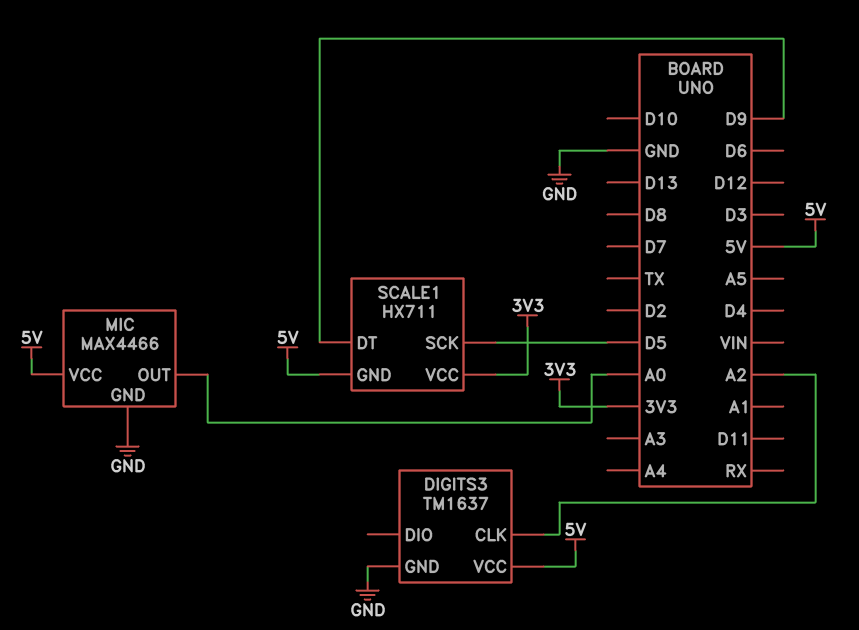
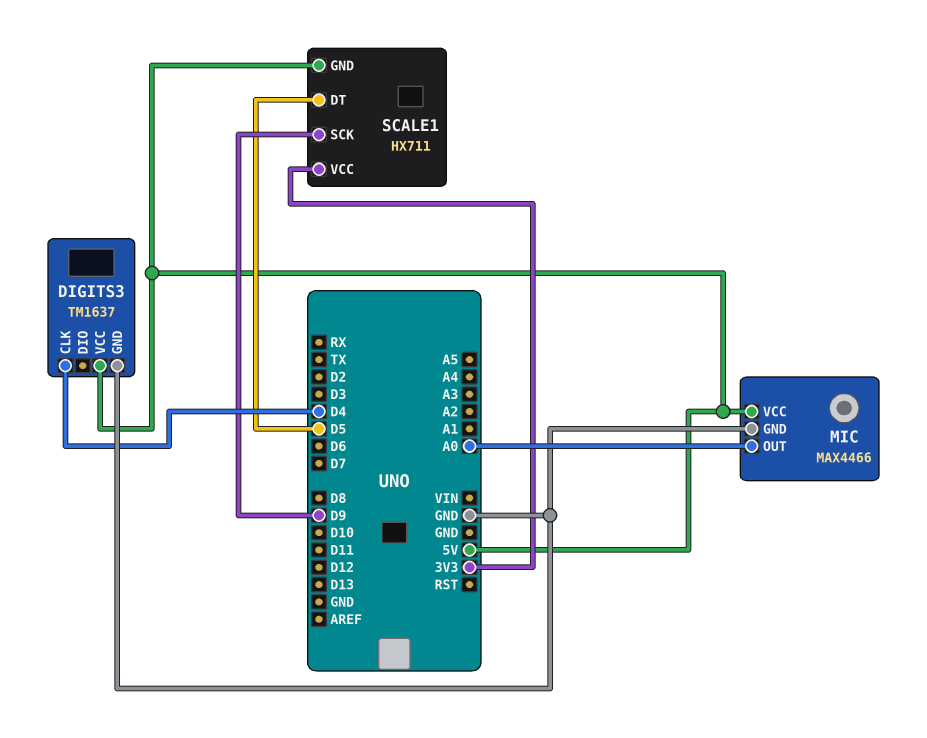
DIGITS3 pin CLK: A2 -> D4
SCALE1 pin DT: D9 -> D5
SCALE1 pin SCK: D5 -> D9

